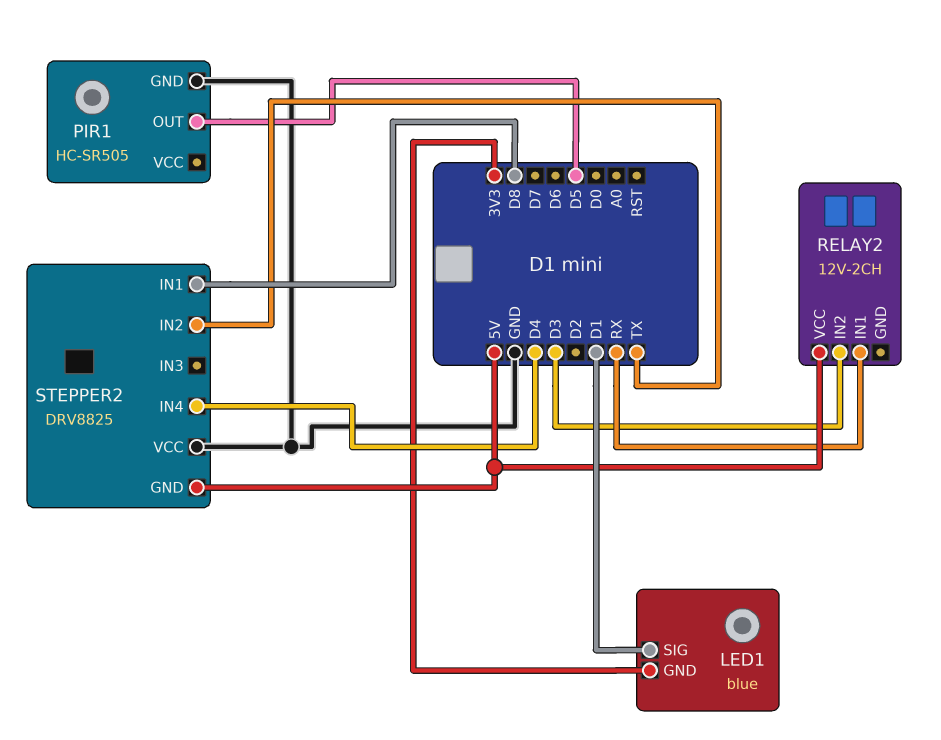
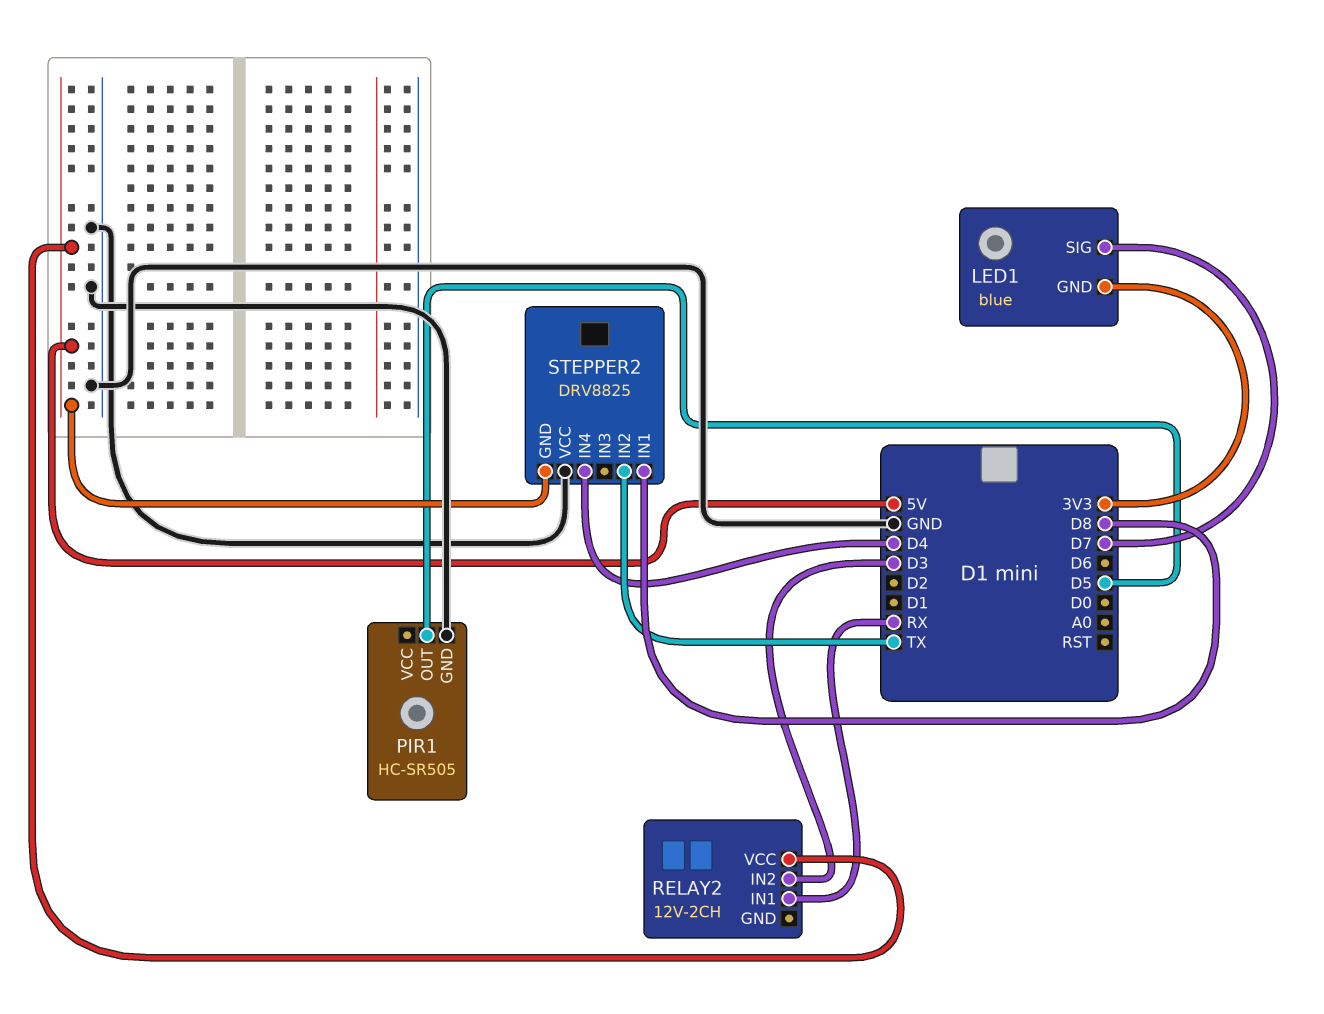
LED1 pin SIG: D1 -> D7

